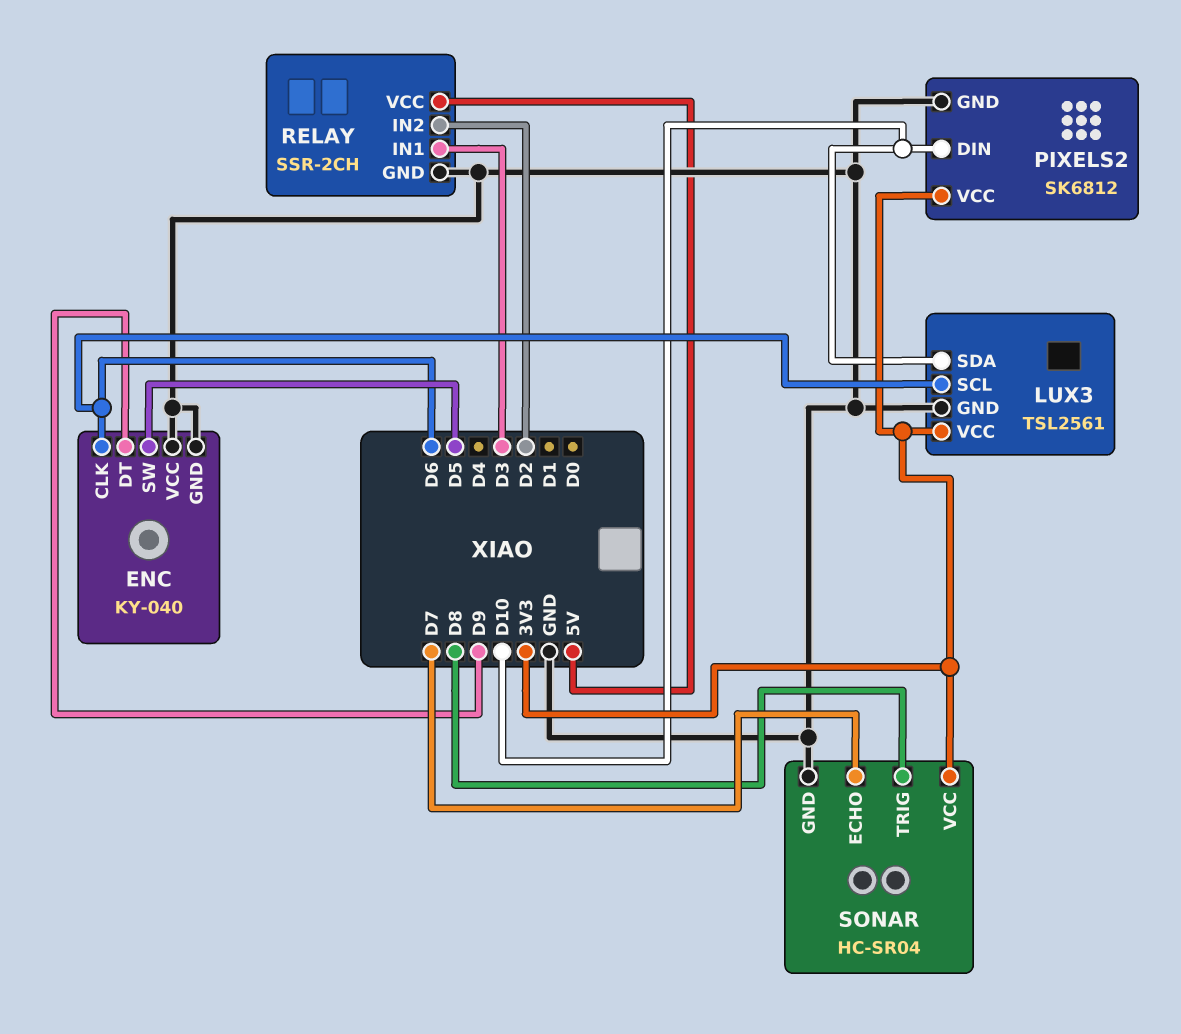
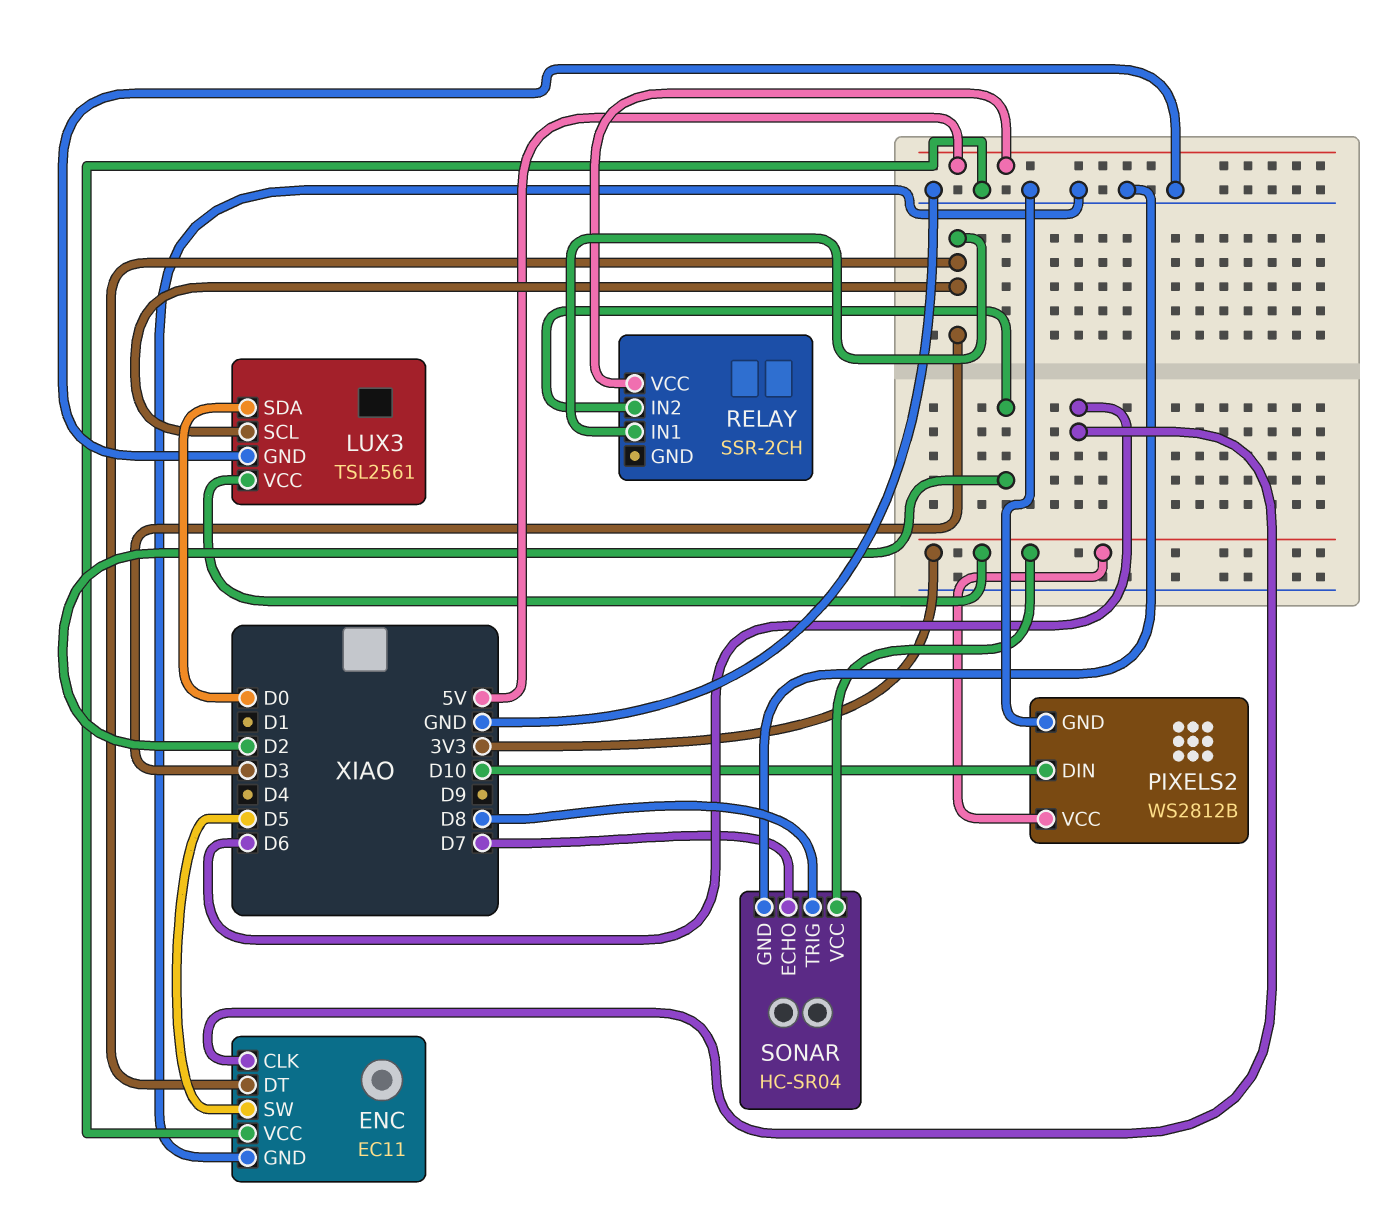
ENC: KY-040 -> EC11
ENC pin DT: D9 -> D3
LUX3 pin SCL: D6 -> D3
LUX3 pin SDA: D10 -> D0
PIXELS2: SK6812 -> WS2812B
RELAY pin GND: GND -> none

